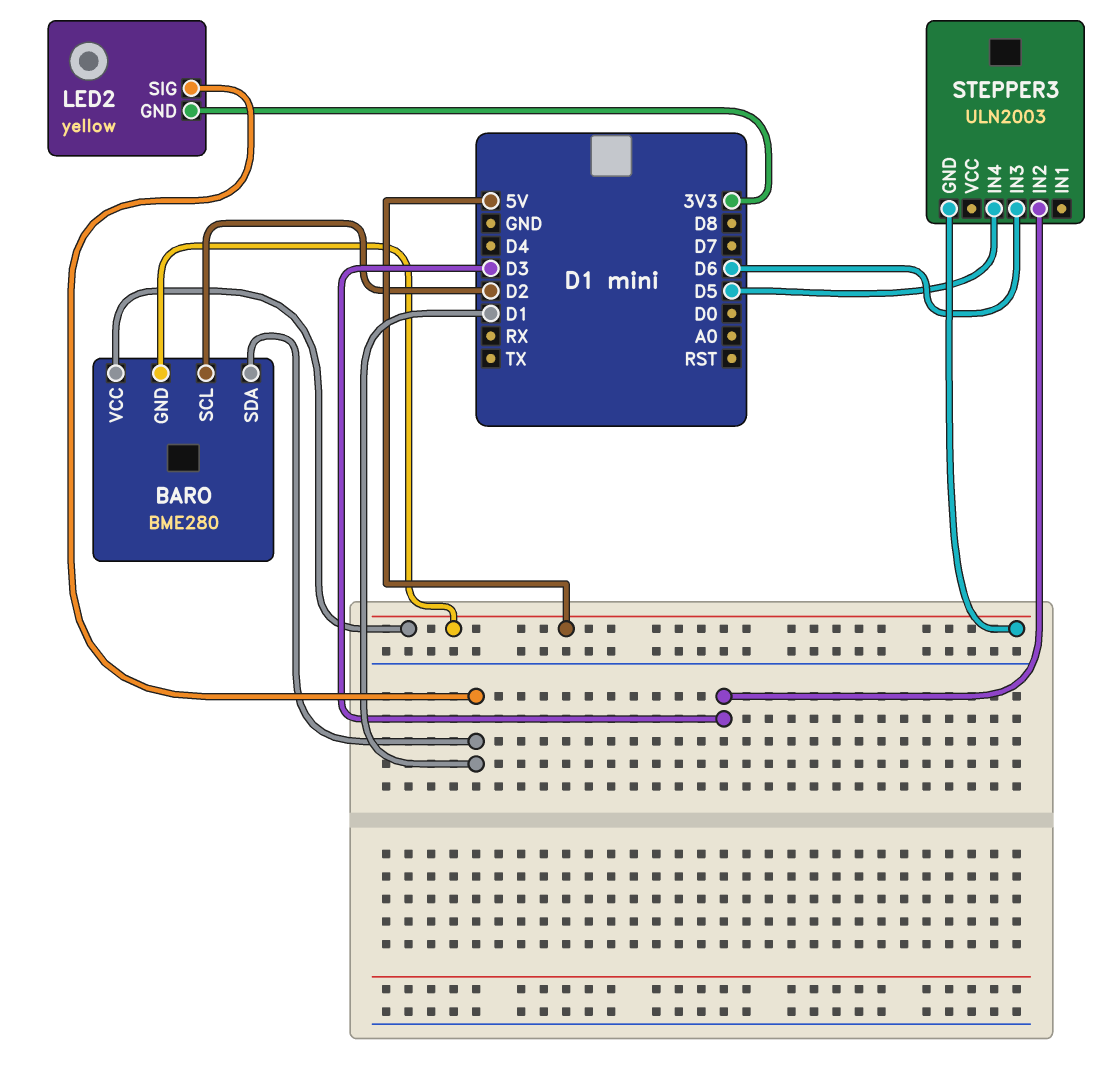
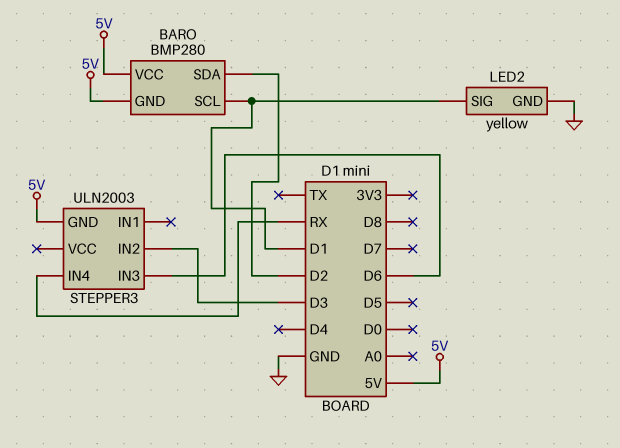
BARO: BME280 -> BMP280
BARO pin SCL: D2 -> D1
BARO pin SDA: D1 -> D2
LED2 pin GND: 3V3 -> GND
STEPPER3 pin IN4: D5 -> RX

